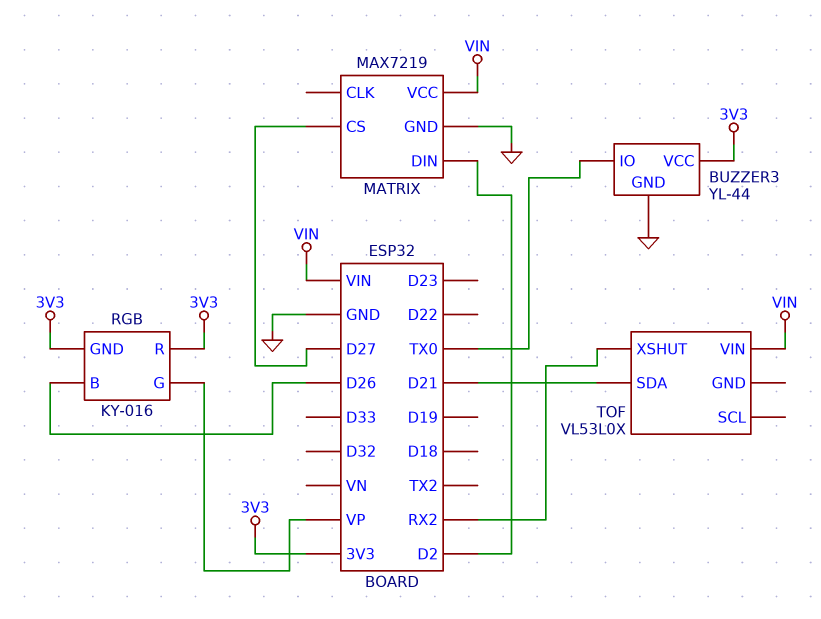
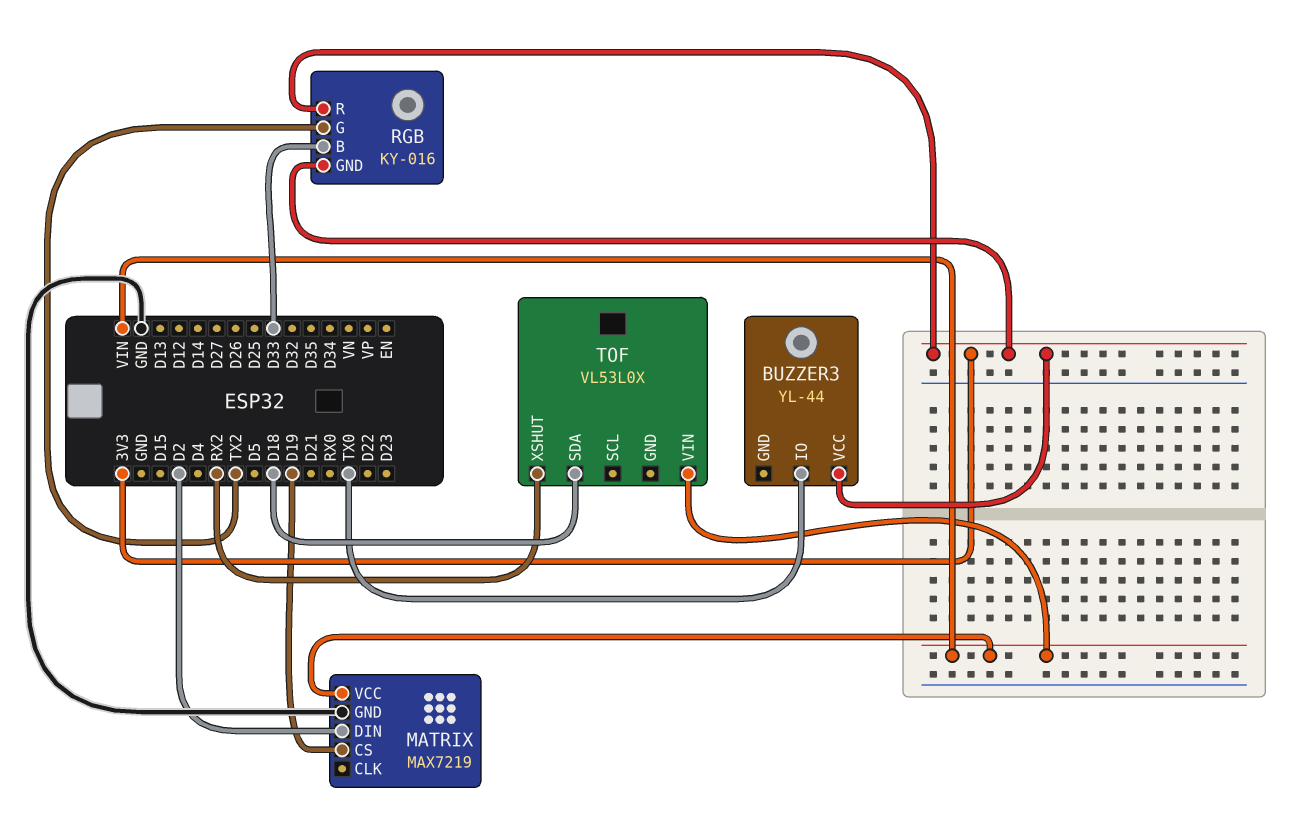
BUZZER3 pin GND: GND -> none
MATRIX pin CS: D27 -> D19
RGB pin B: D26 -> D33
RGB pin G: VP -> TX2
TOF pin SDA: D21 -> D18

